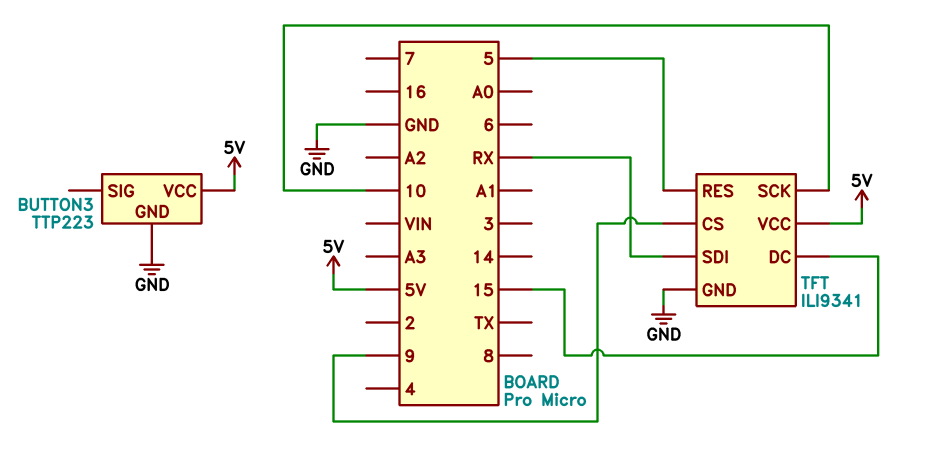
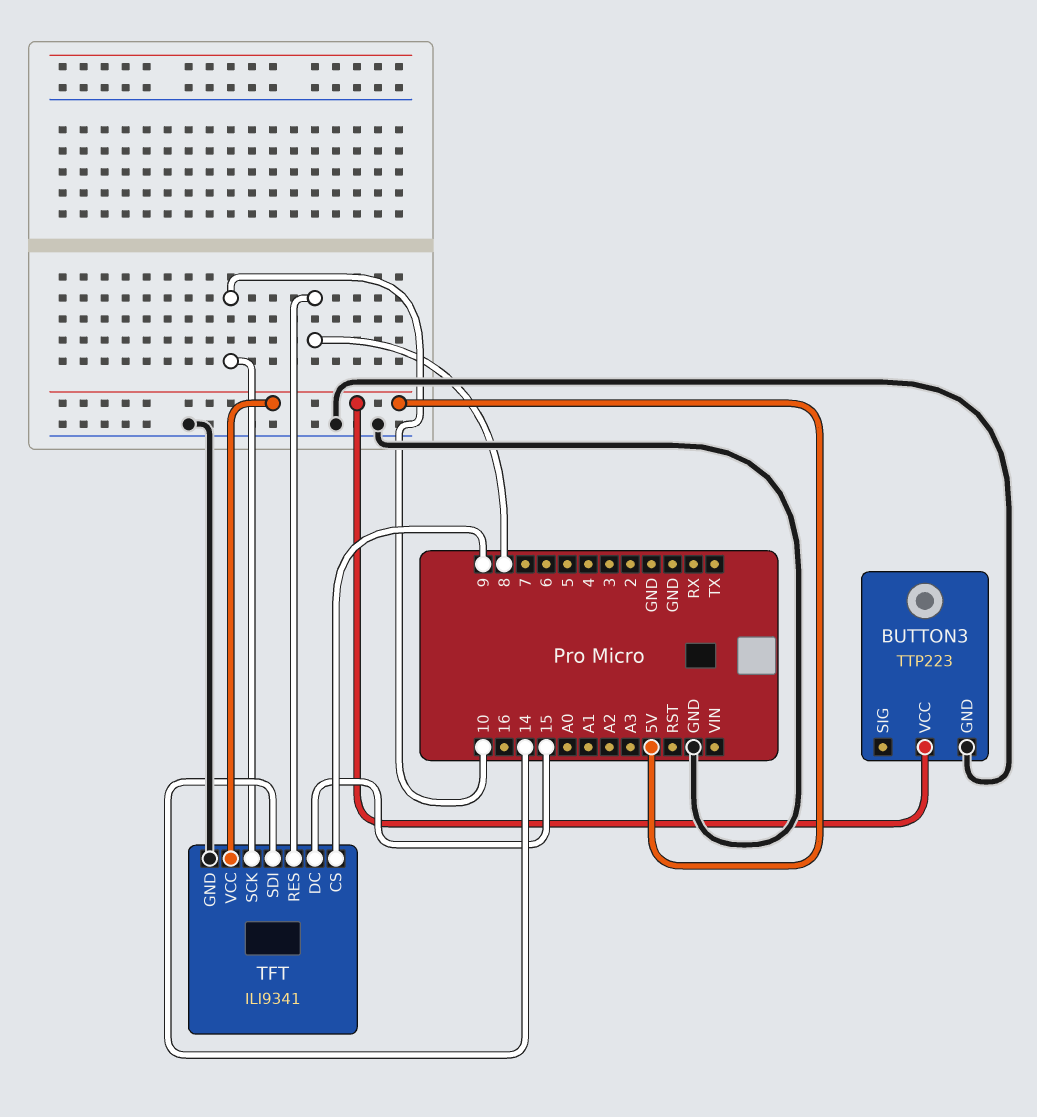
TFT pin RES: 5 -> 8
TFT pin SDI: RX -> 14

